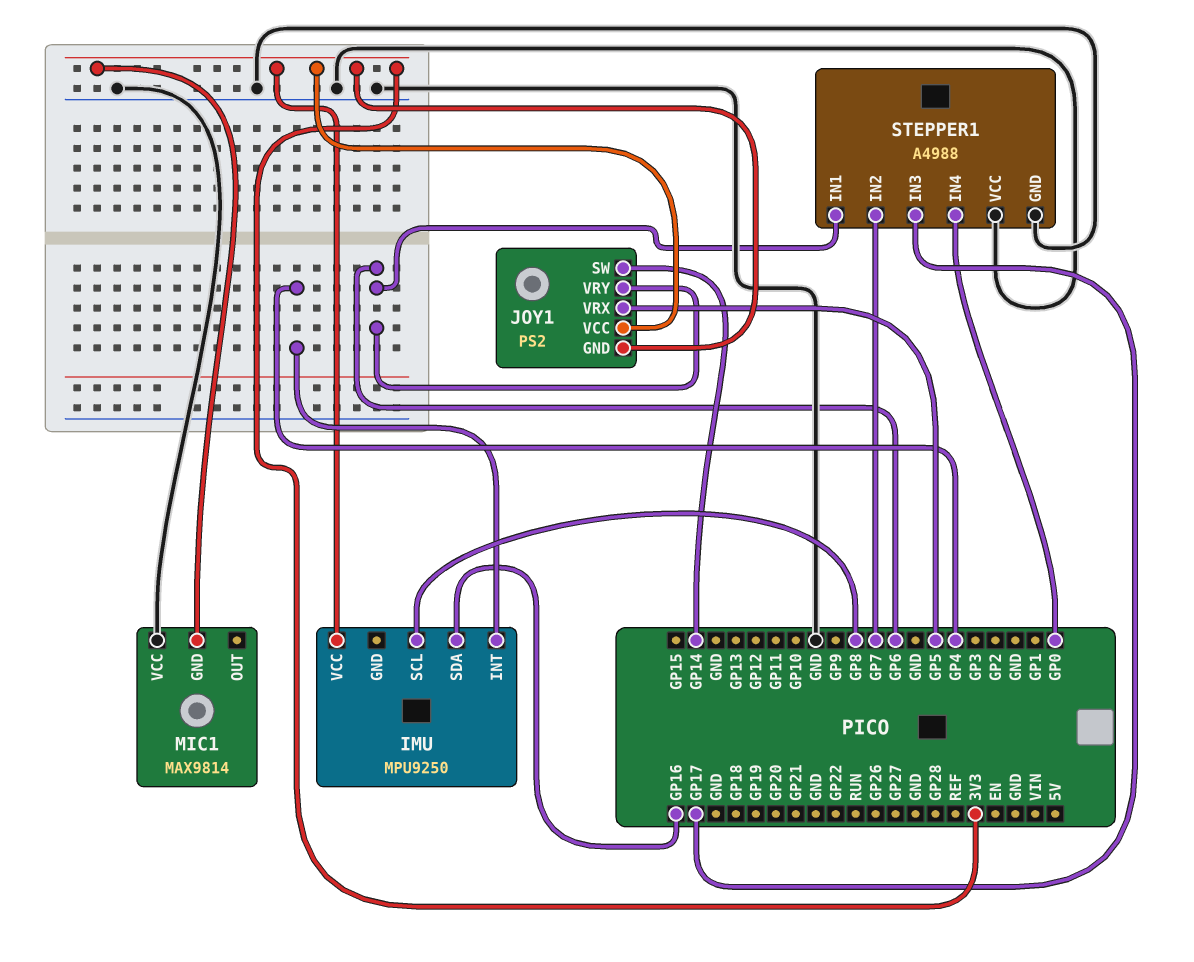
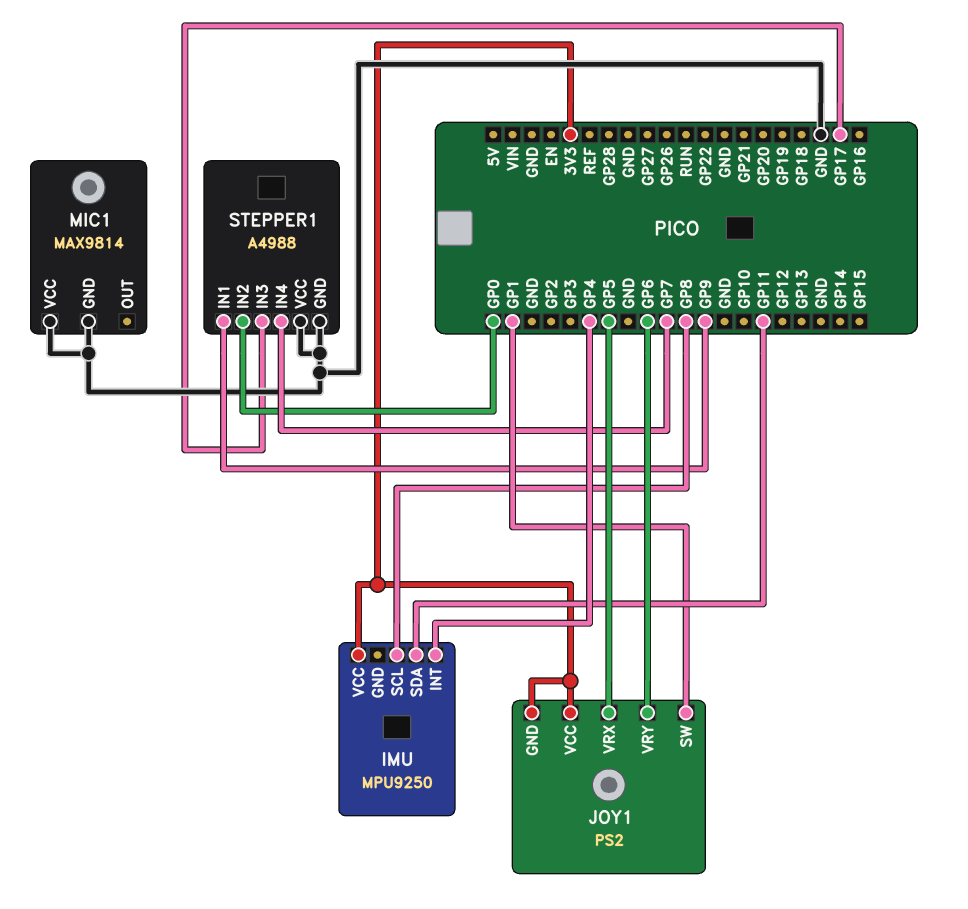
IMU pin SDA: GP16 -> GP11
JOY1 pin SW: GP14 -> GP1
MIC1 pin GND: 3V3 -> GND
STEPPER1 pin IN1: GP6 -> GP9
STEPPER1 pin IN2: GP7 -> GP0
STEPPER1 pin IN4: GP0 -> GP7

